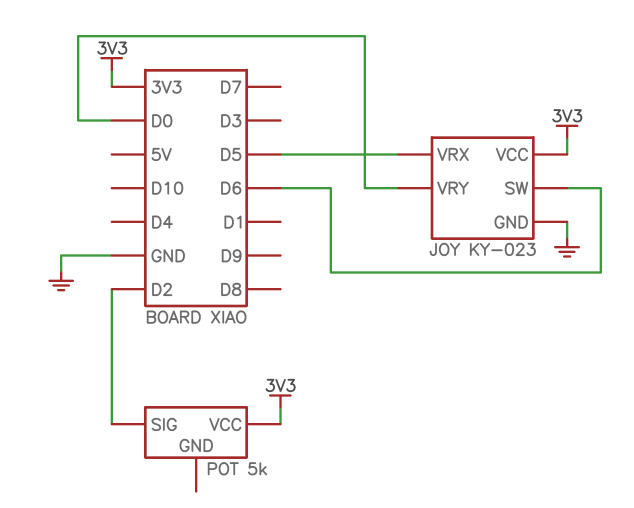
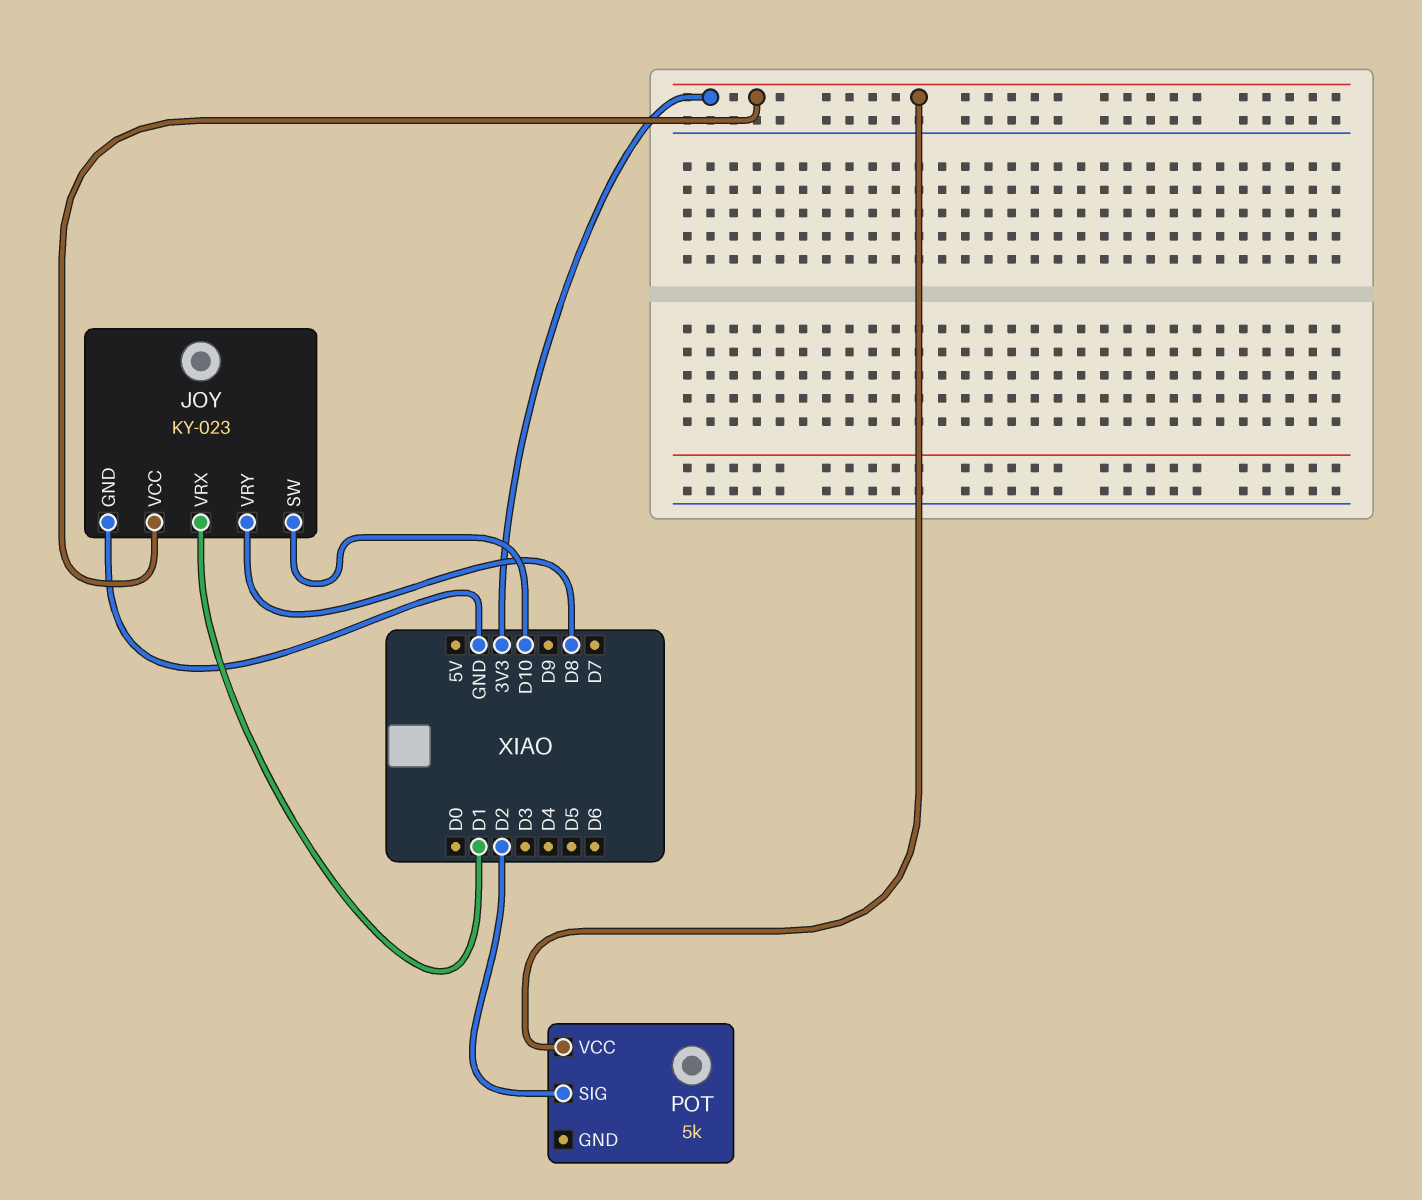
JOY pin SW: D6 -> D10
JOY pin VRX: D5 -> D1
JOY pin VRY: D0 -> D8

